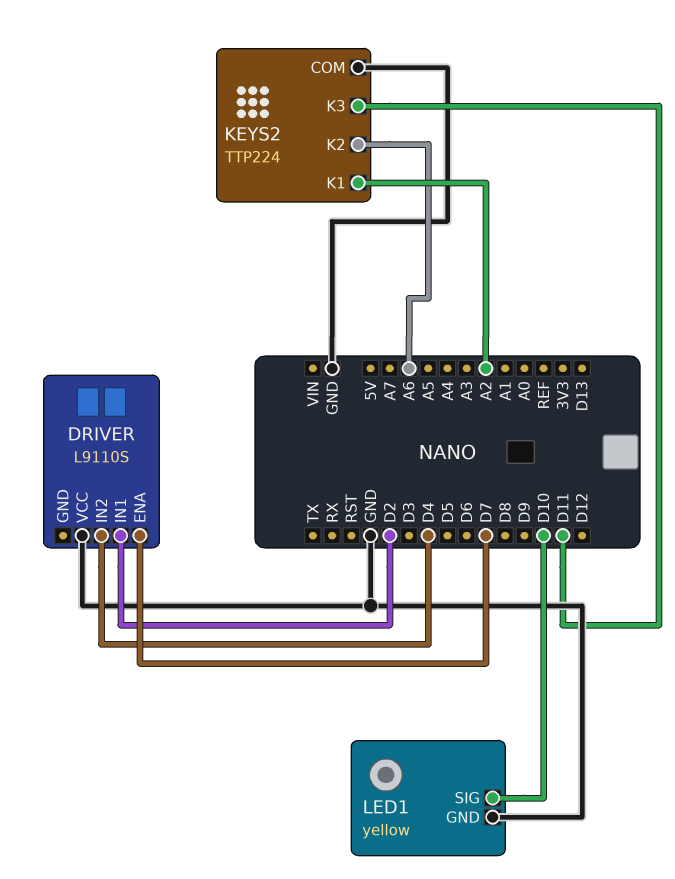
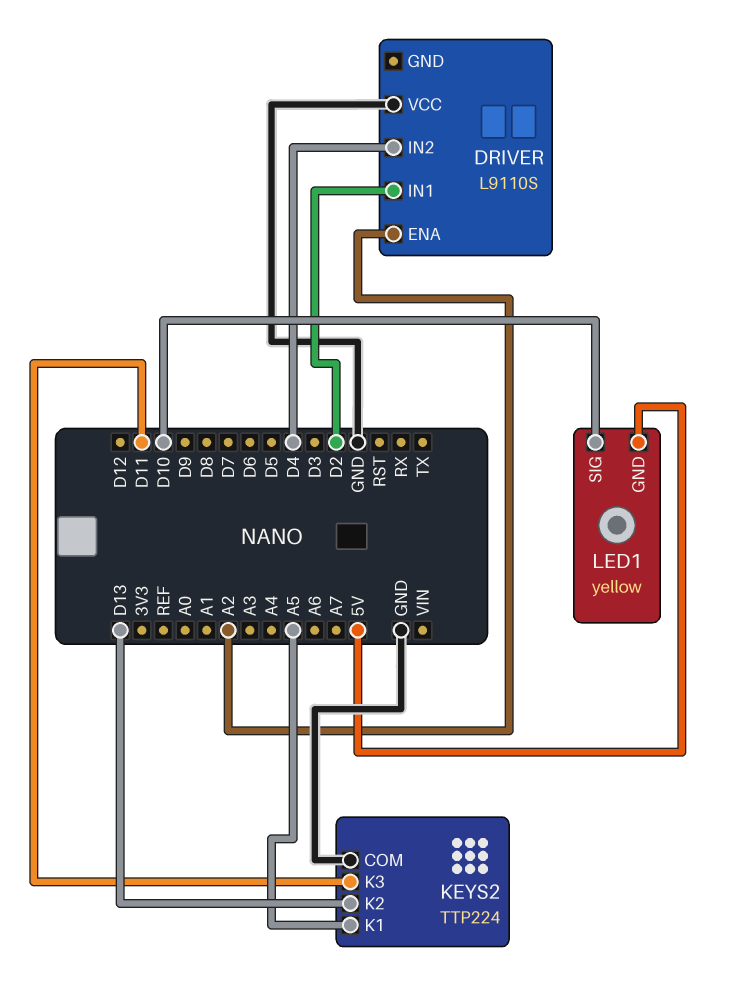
DRIVER pin ENA: D7 -> A2
KEYS2 pin K1: A2 -> A5
KEYS2 pin K2: A6 -> D13
LED1 pin GND: GND -> 5V

